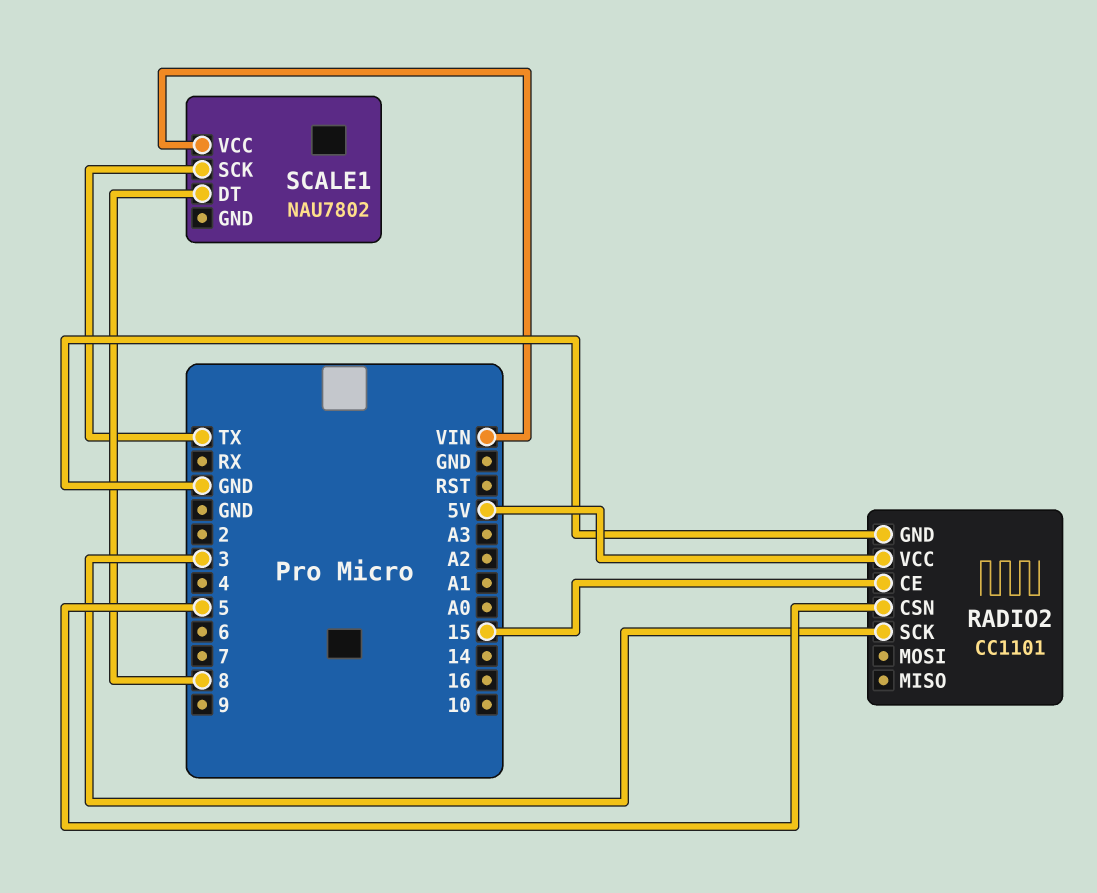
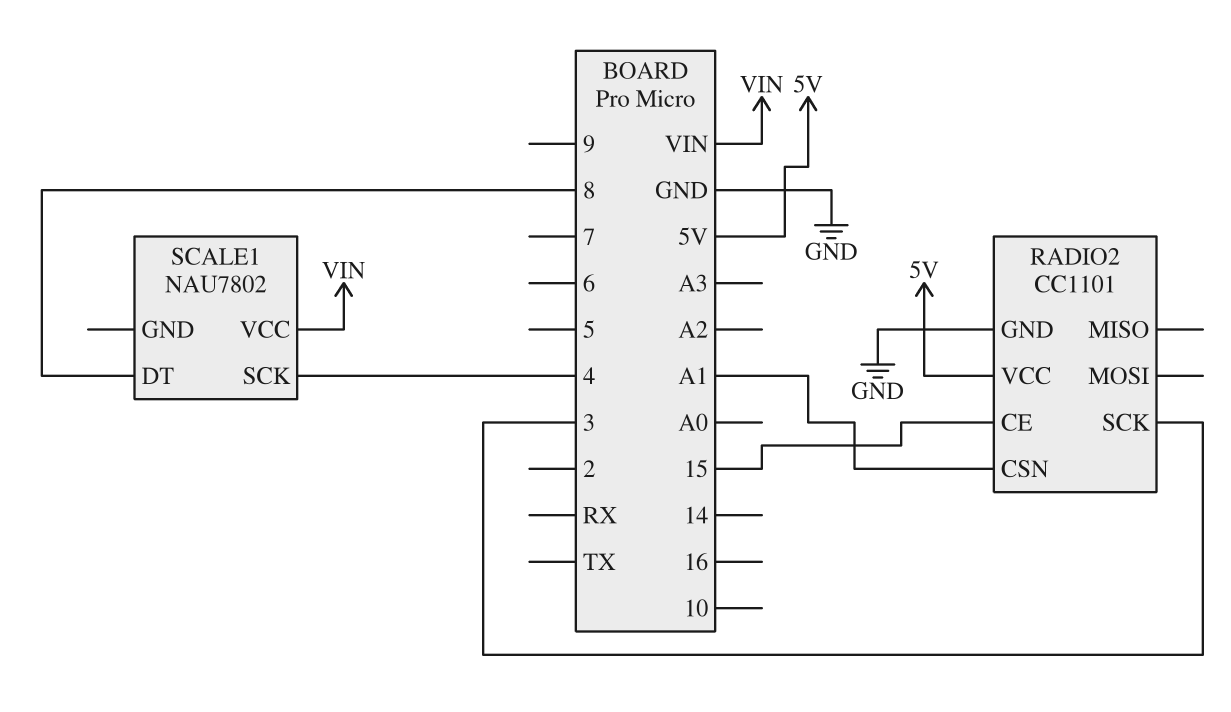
RADIO2 pin CSN: 5 -> A1
SCALE1 pin SCK: TX -> 4

